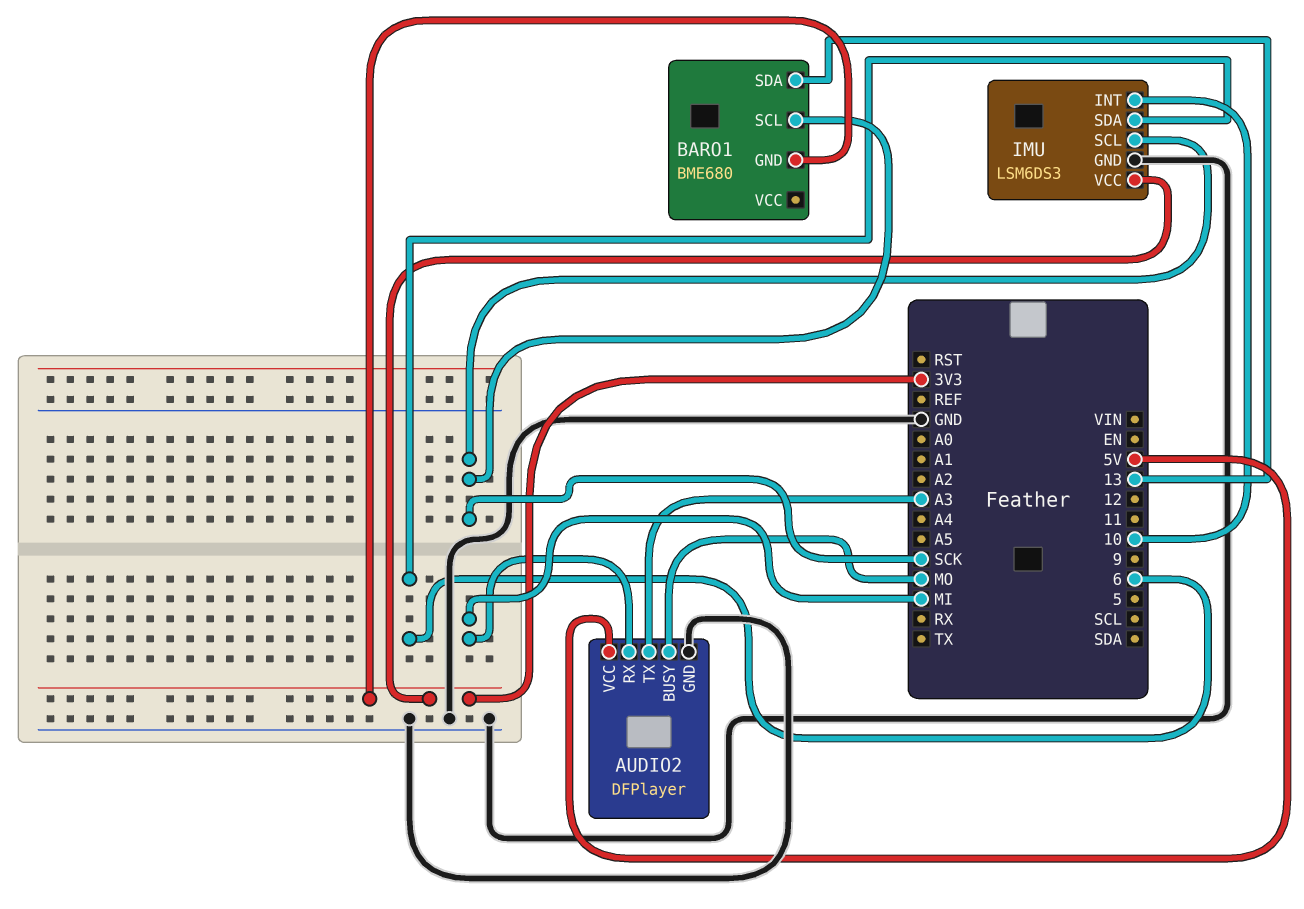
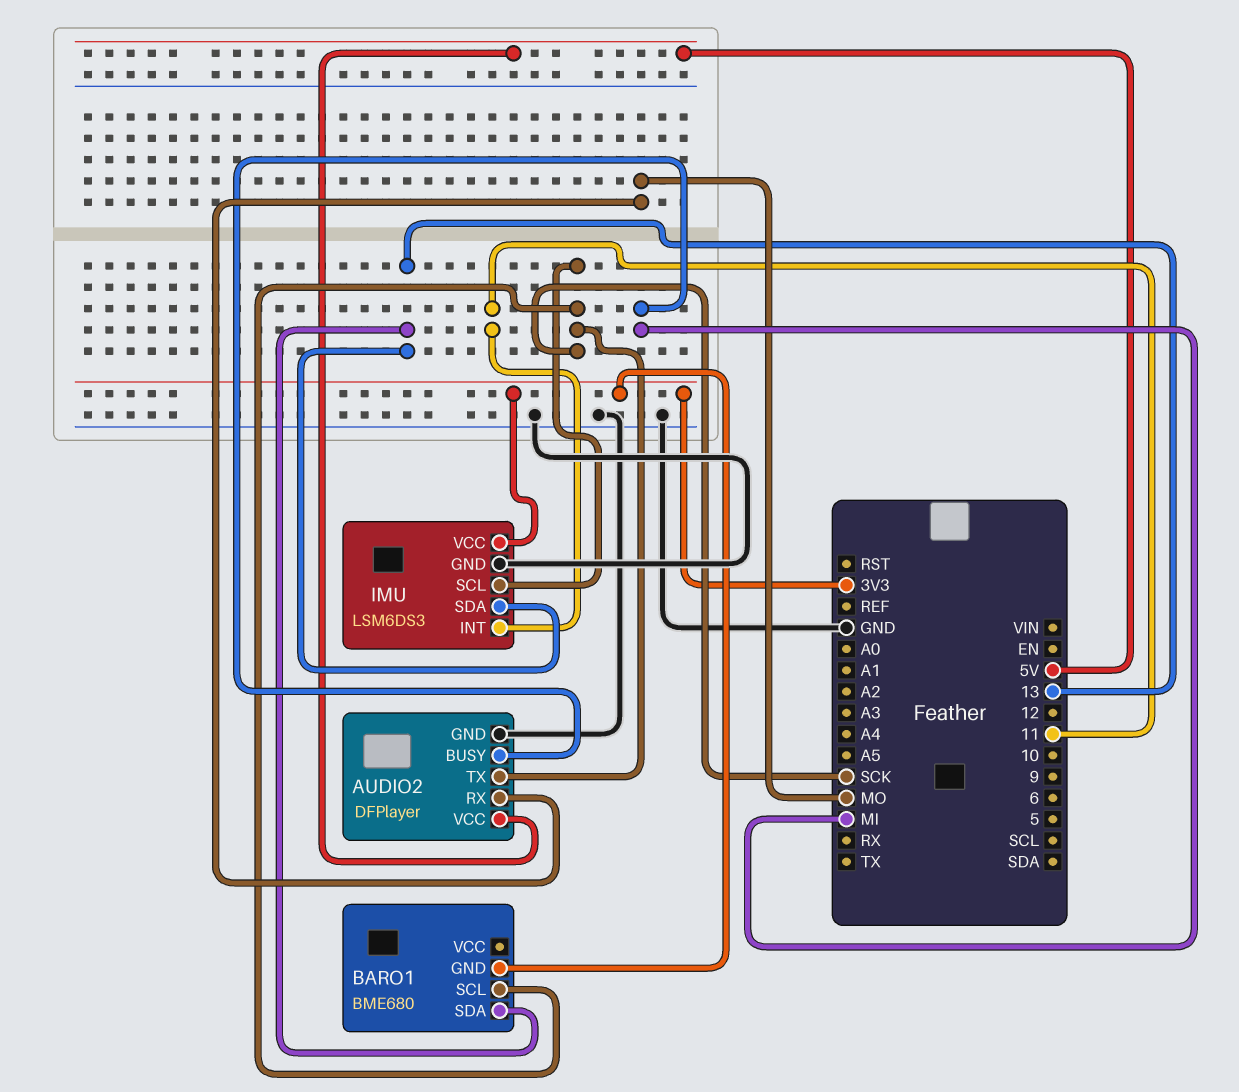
AUDIO2 pin BUSY: MO -> MI
AUDIO2 pin RX: MI -> MO
AUDIO2 pin TX: A3 -> SCK
IMU pin INT: 10 -> 11
IMU pin SDA: 6 -> 13

